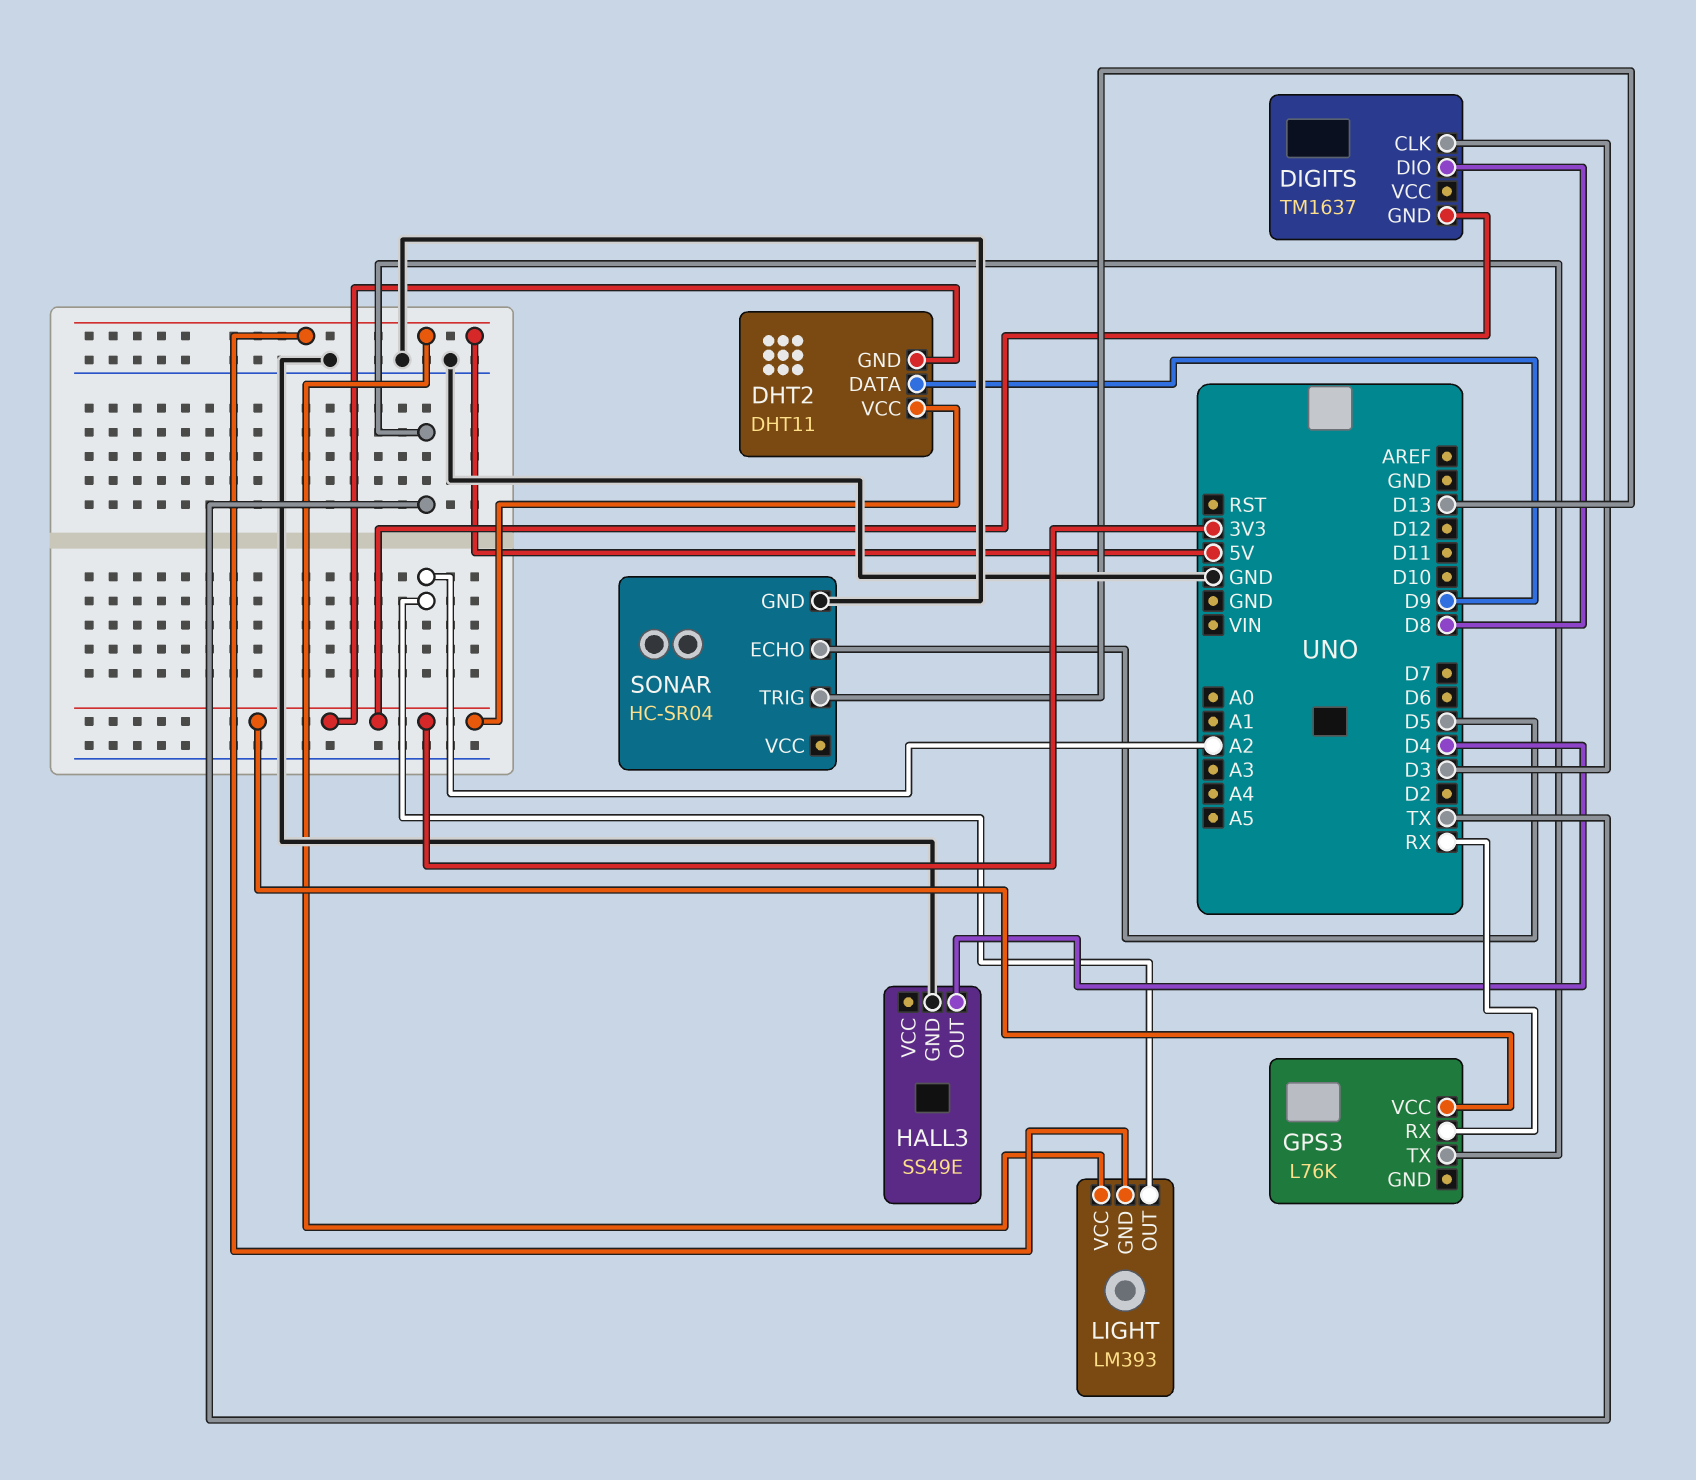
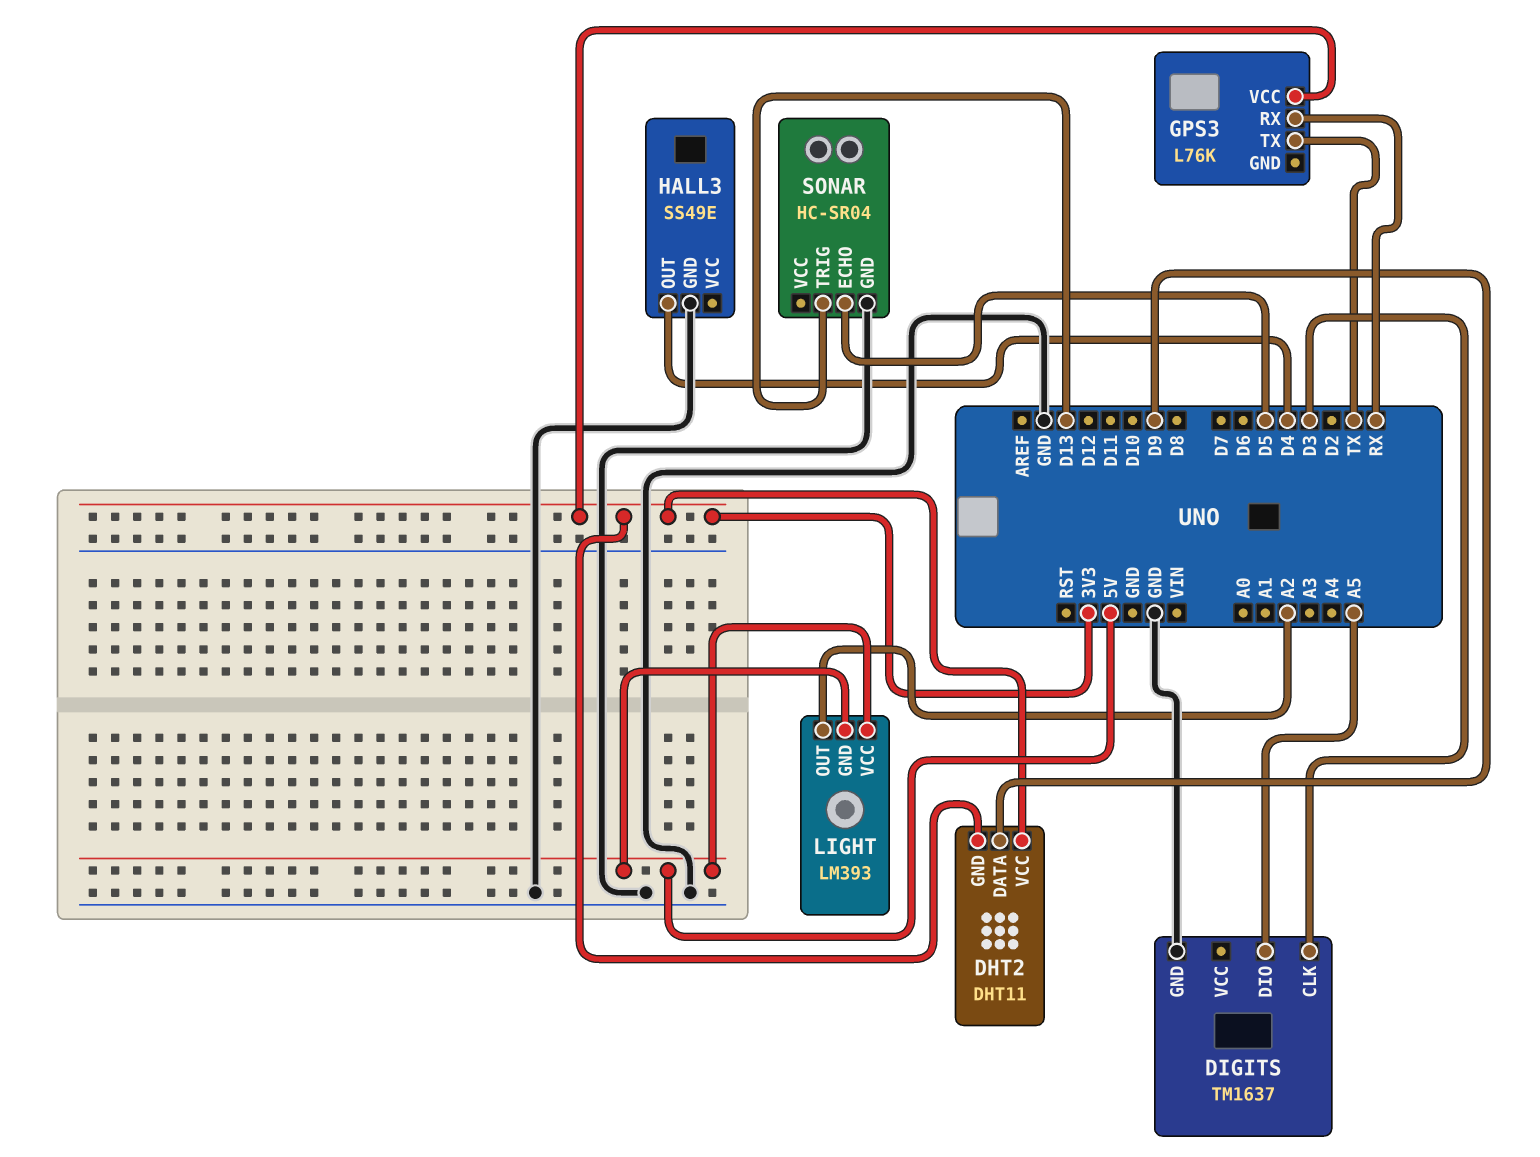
DIGITS pin DIO: D8 -> A5
DIGITS pin GND: 3V3 -> GND

